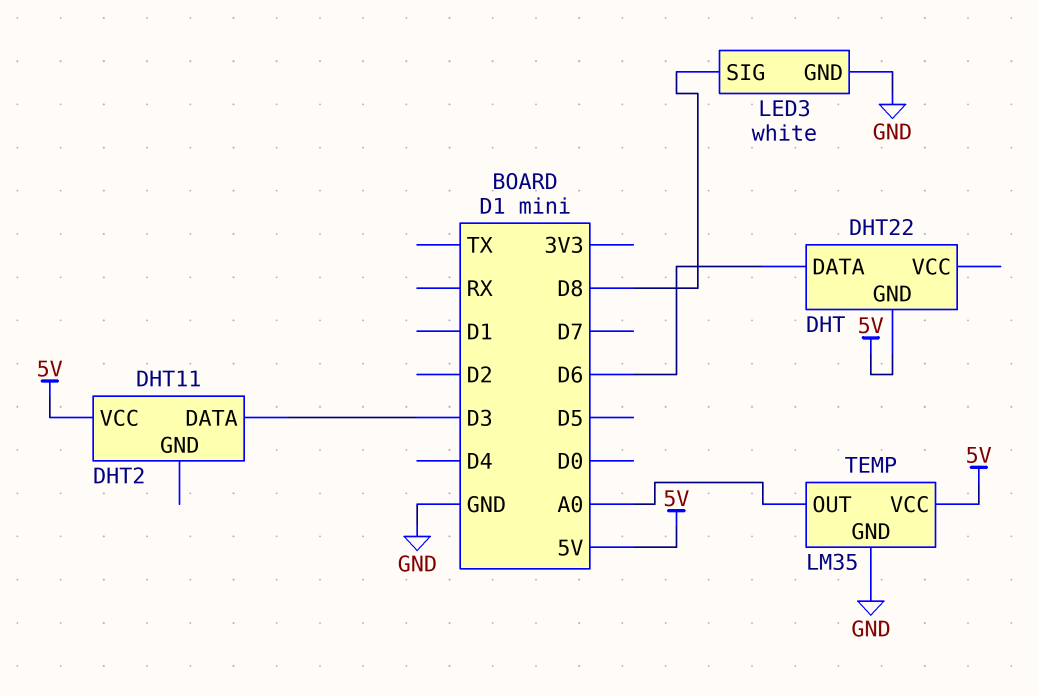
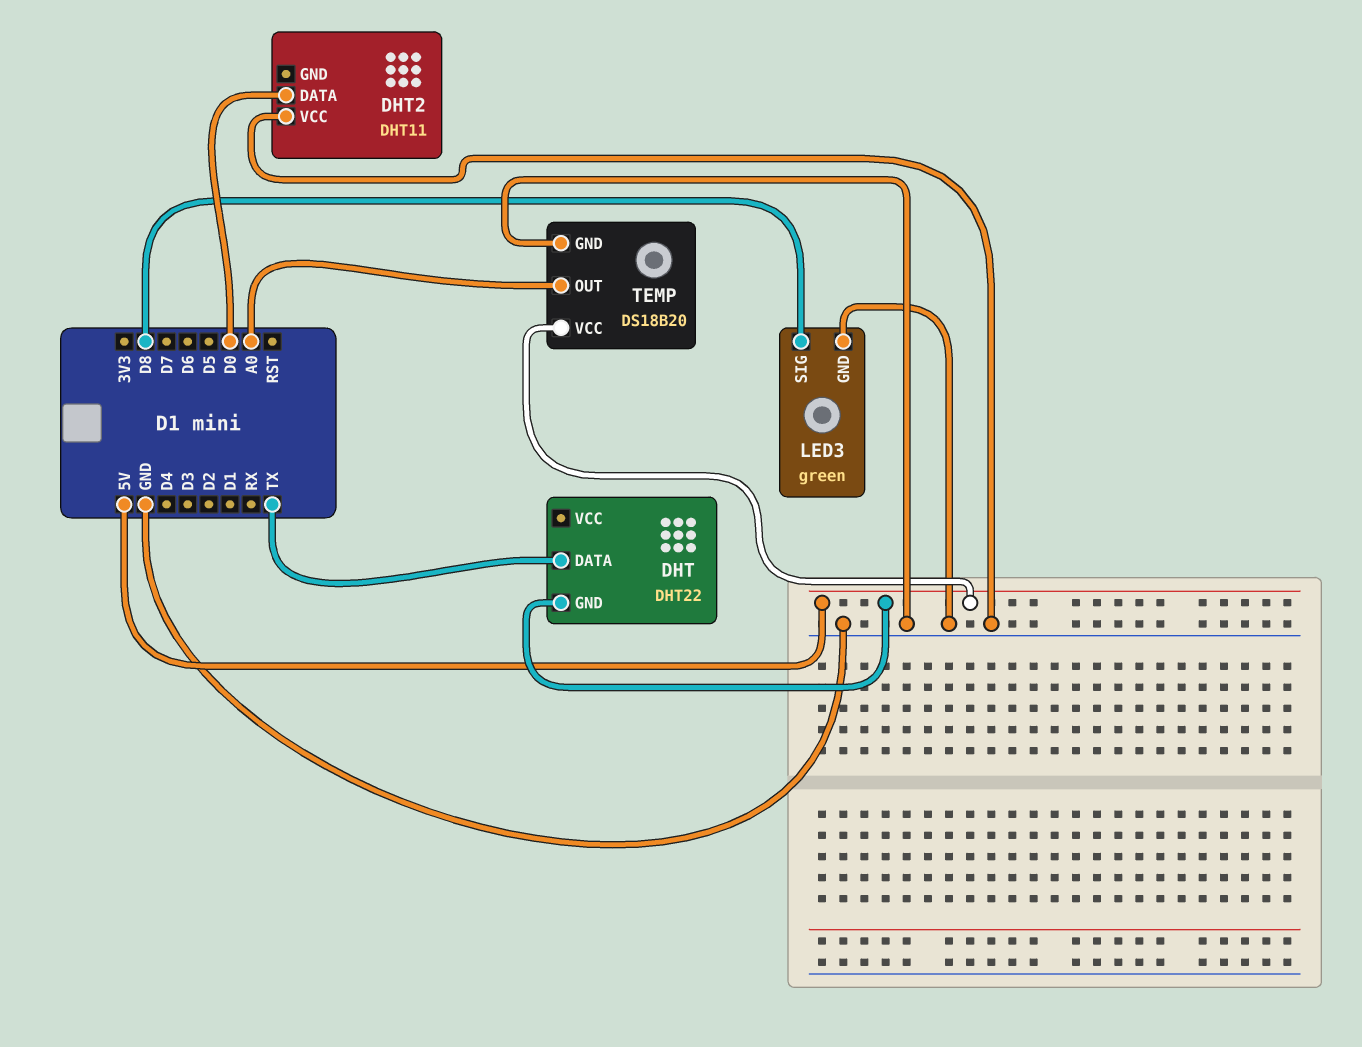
DHT pin DATA: D6 -> TX
DHT2 pin DATA: D3 -> D0
DHT2 pin VCC: 5V -> GND
LED3: white -> green
TEMP: LM35 -> DS18B20

